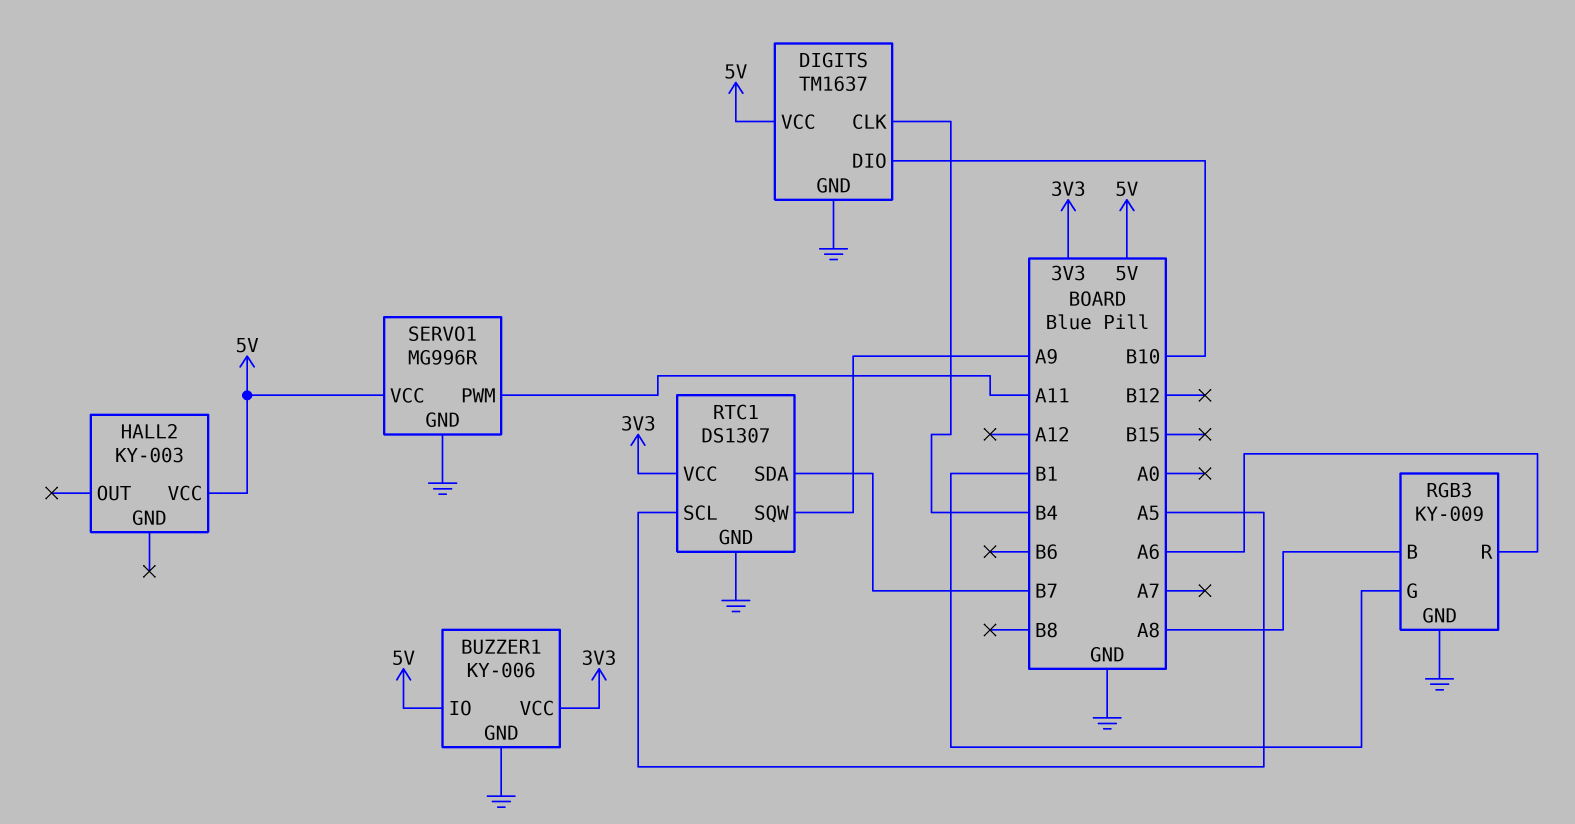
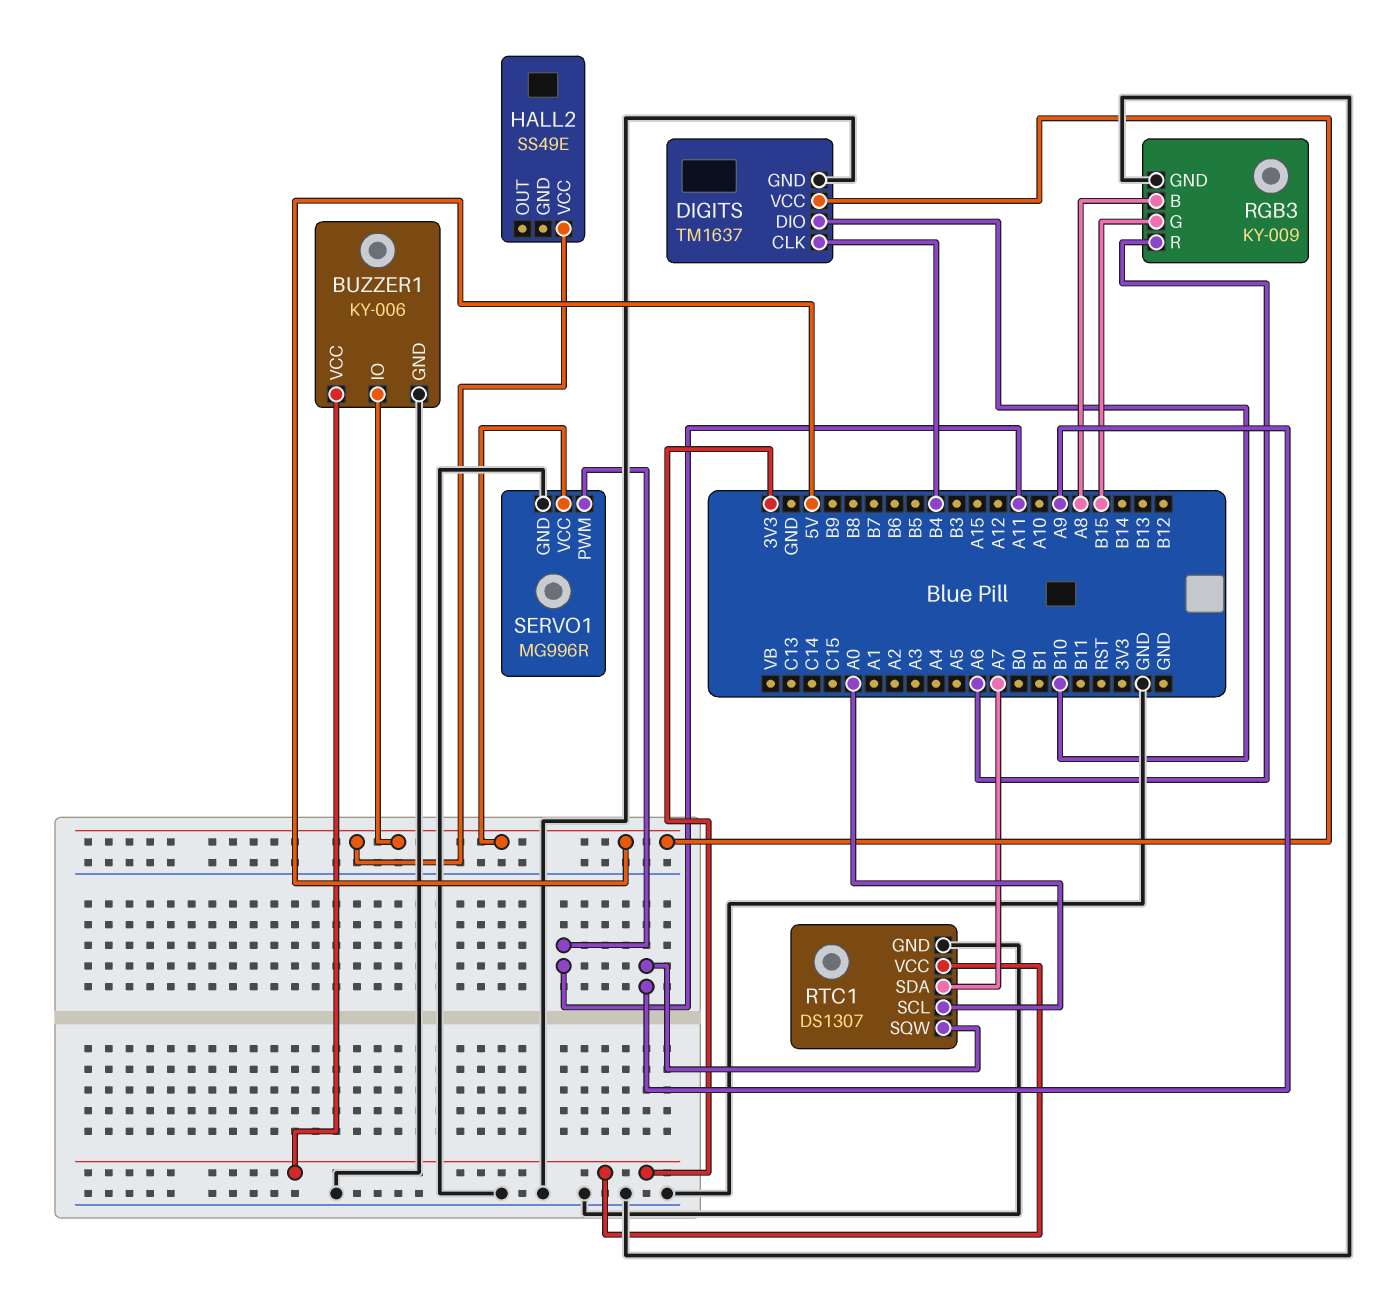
HALL2: KY-003 -> SS49E
RGB3 pin G: B1 -> B15
RTC1 pin SCL: A5 -> A0
RTC1 pin SDA: B7 -> A7

